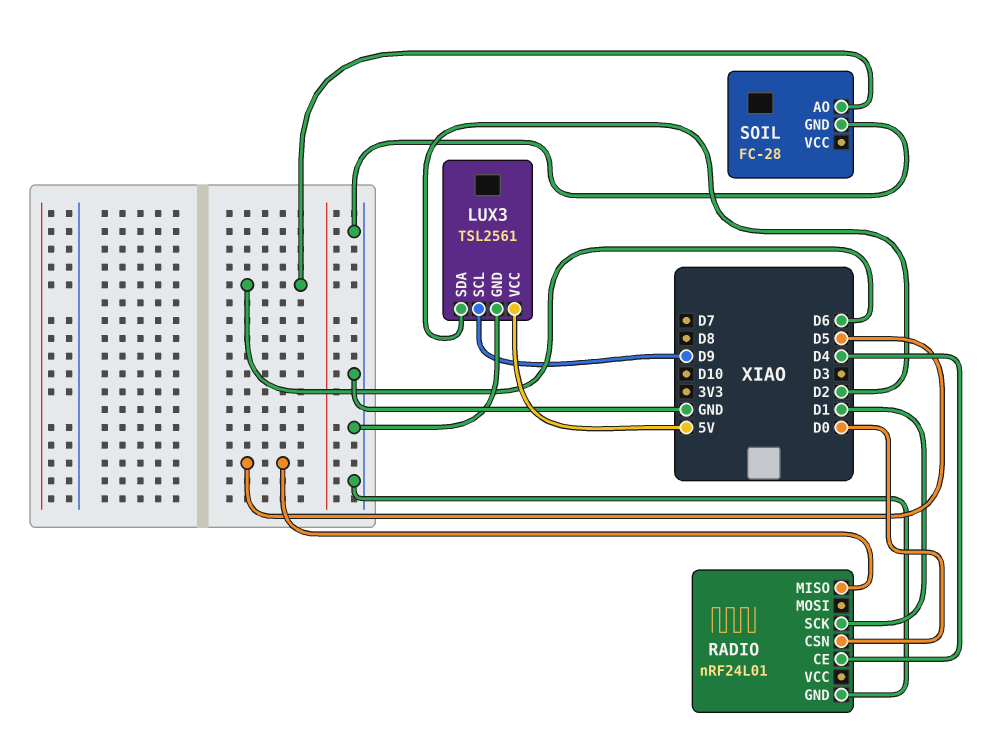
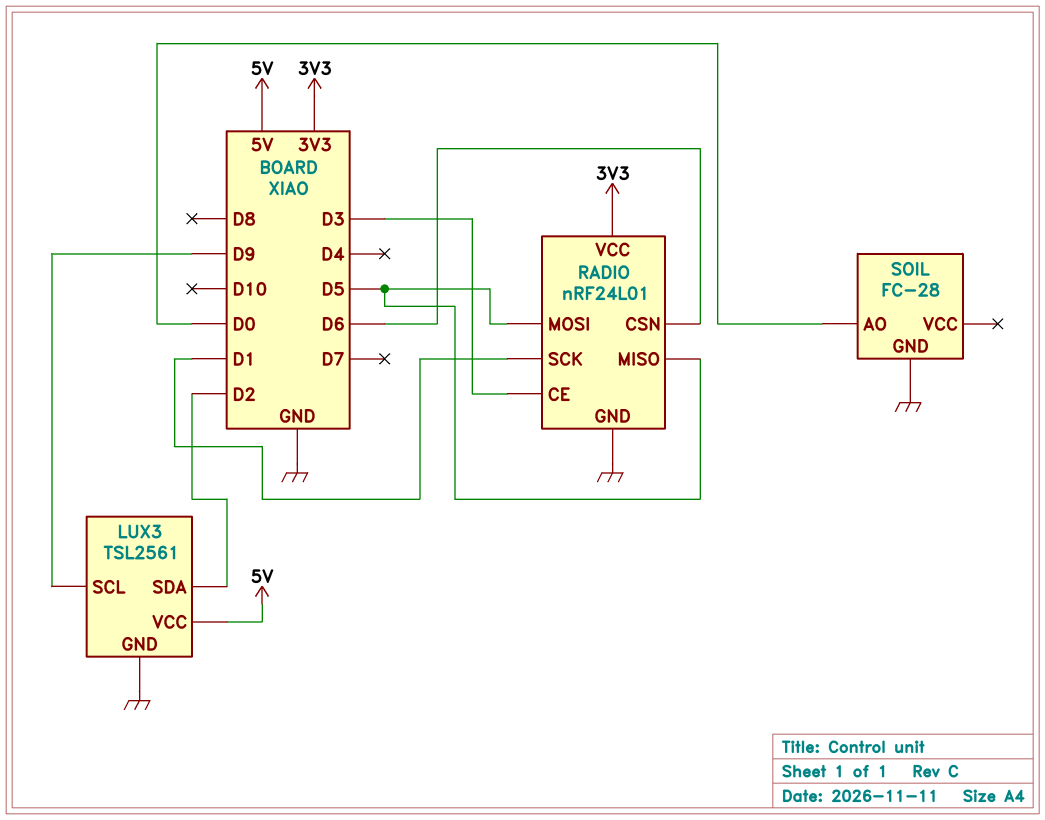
RADIO pin CE: D4 -> D3
RADIO pin CSN: D0 -> D6
RADIO pin MOSI: none -> D5
RADIO pin VCC: none -> 3V3
SOIL pin AO: D6 -> D0

